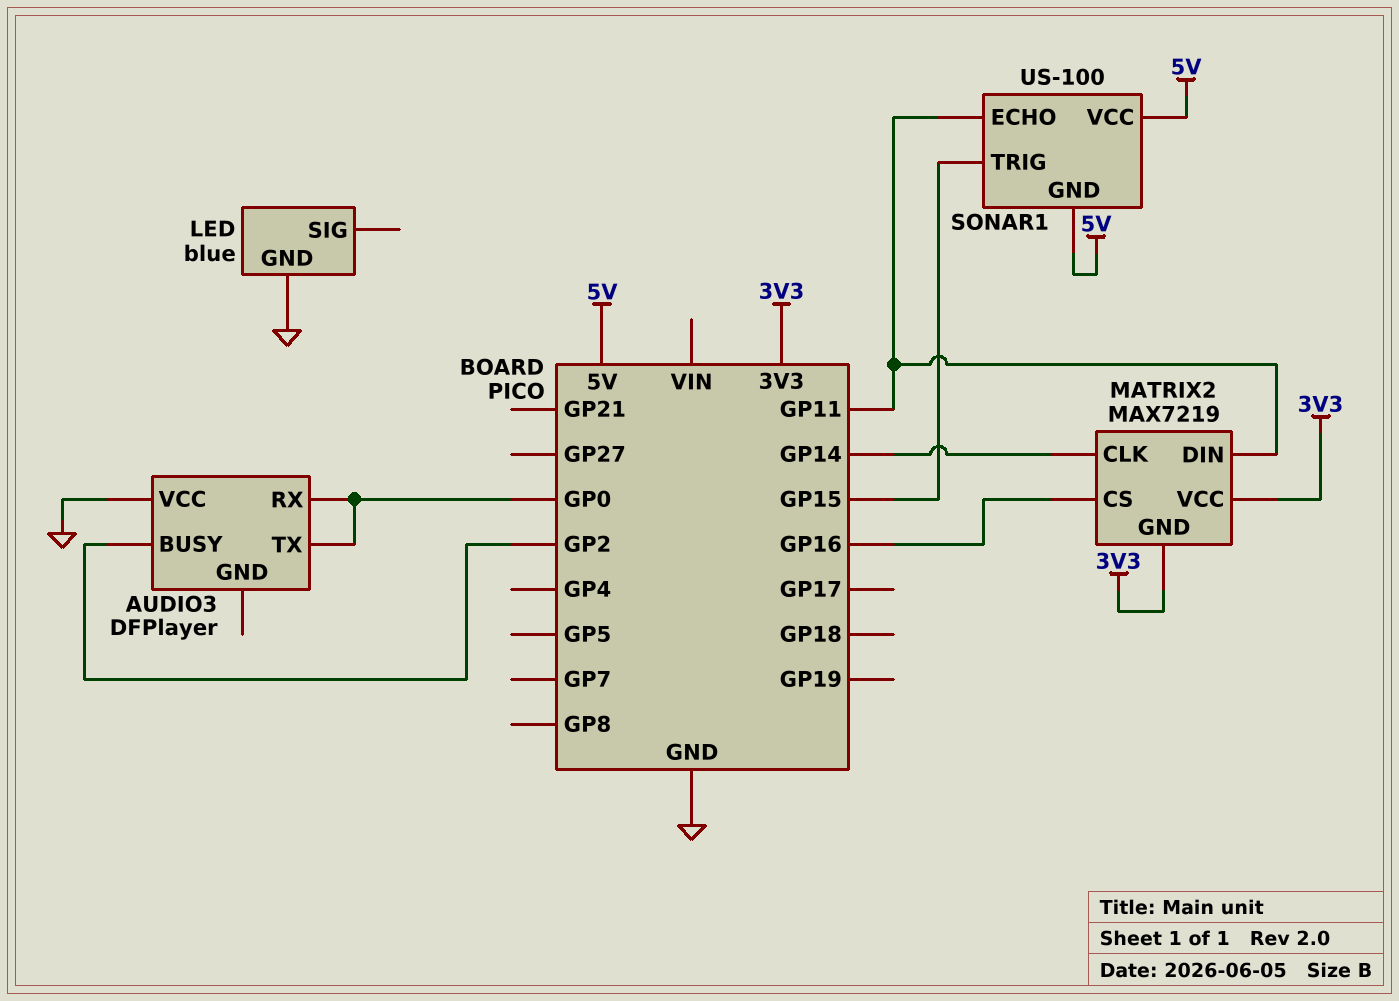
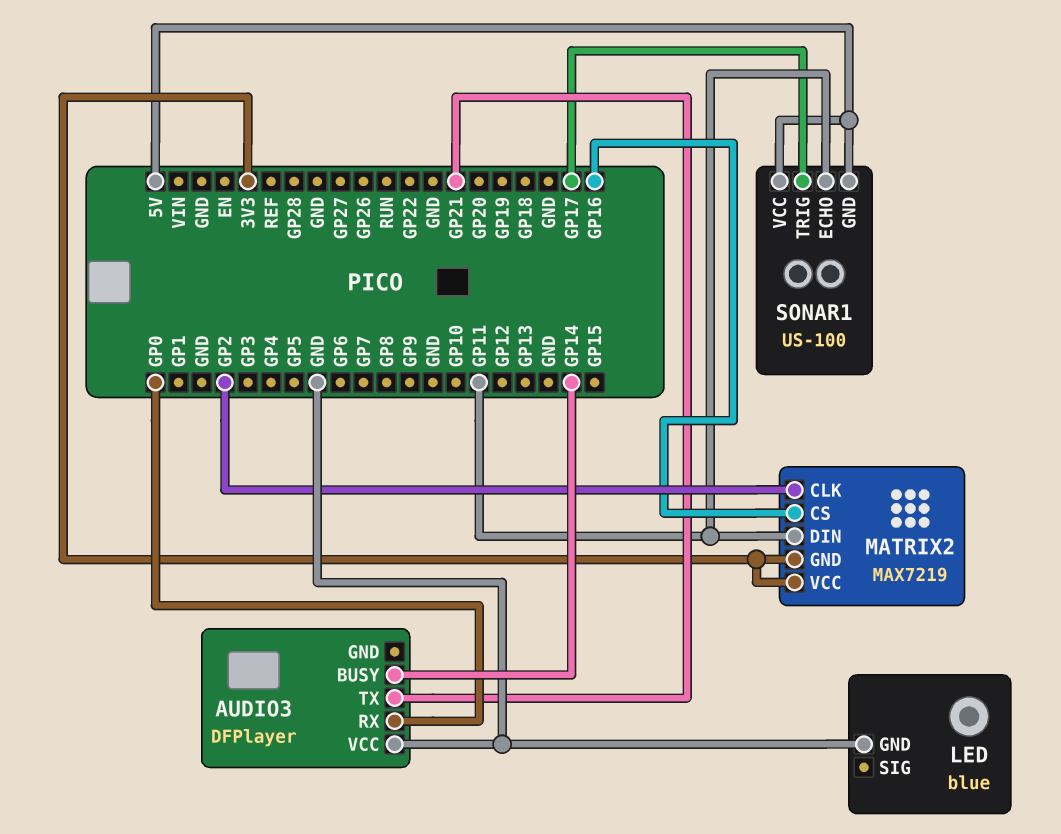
AUDIO3 pin BUSY: GP2 -> GP14
AUDIO3 pin TX: GP0 -> GP21
MATRIX2 pin CLK: GP14 -> GP2
SONAR1 pin TRIG: GP15 -> GP17

